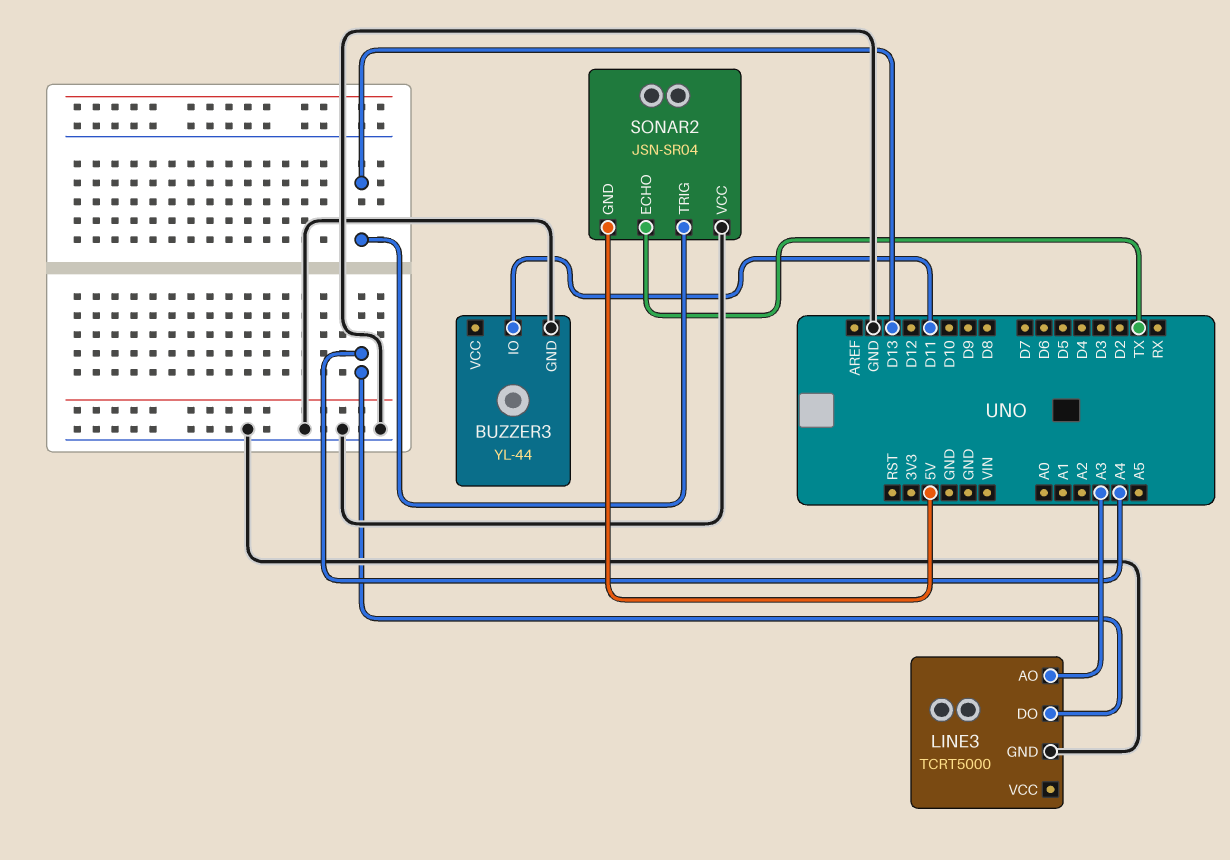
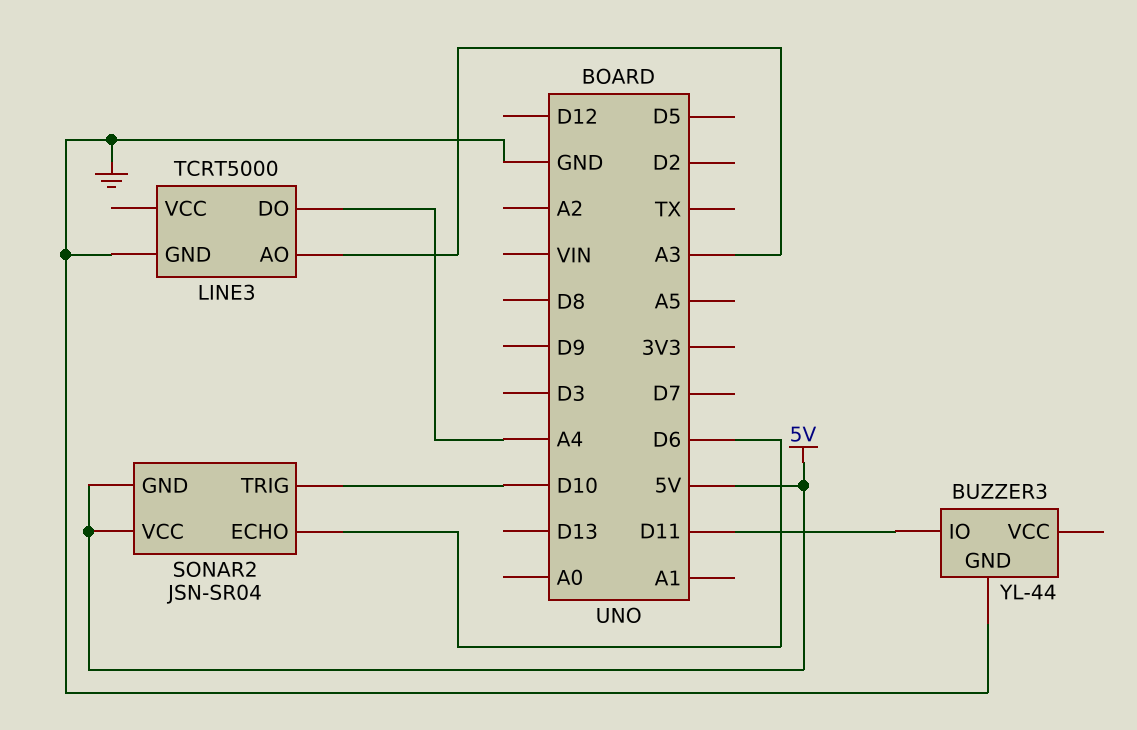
SONAR2 pin ECHO: TX -> D6
SONAR2 pin TRIG: D13 -> D10
SONAR2 pin VCC: GND -> 5V

